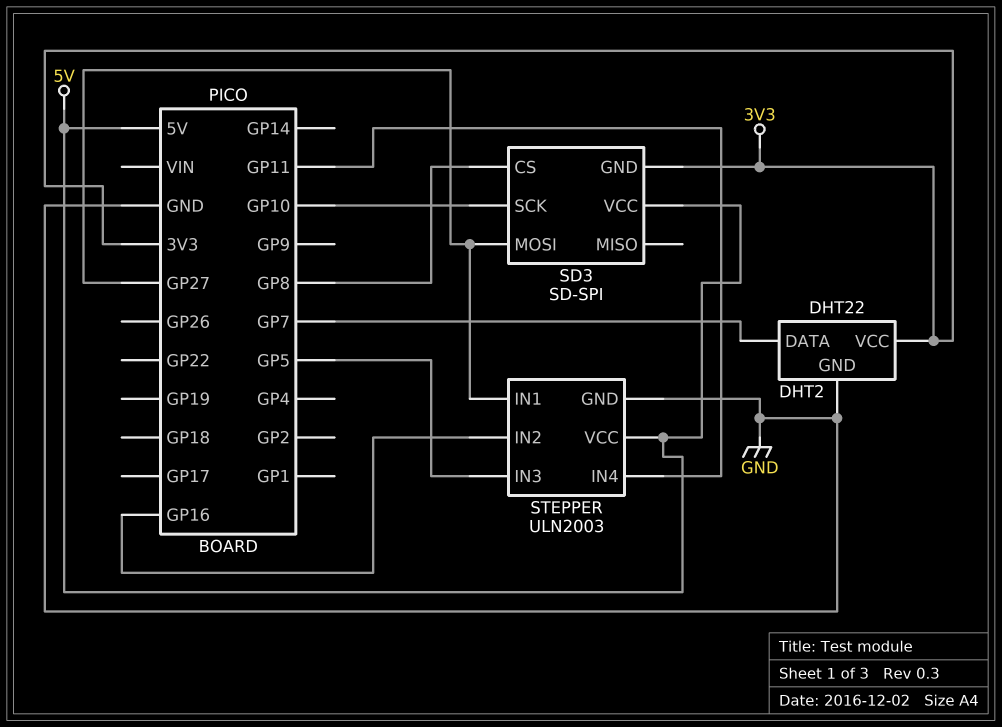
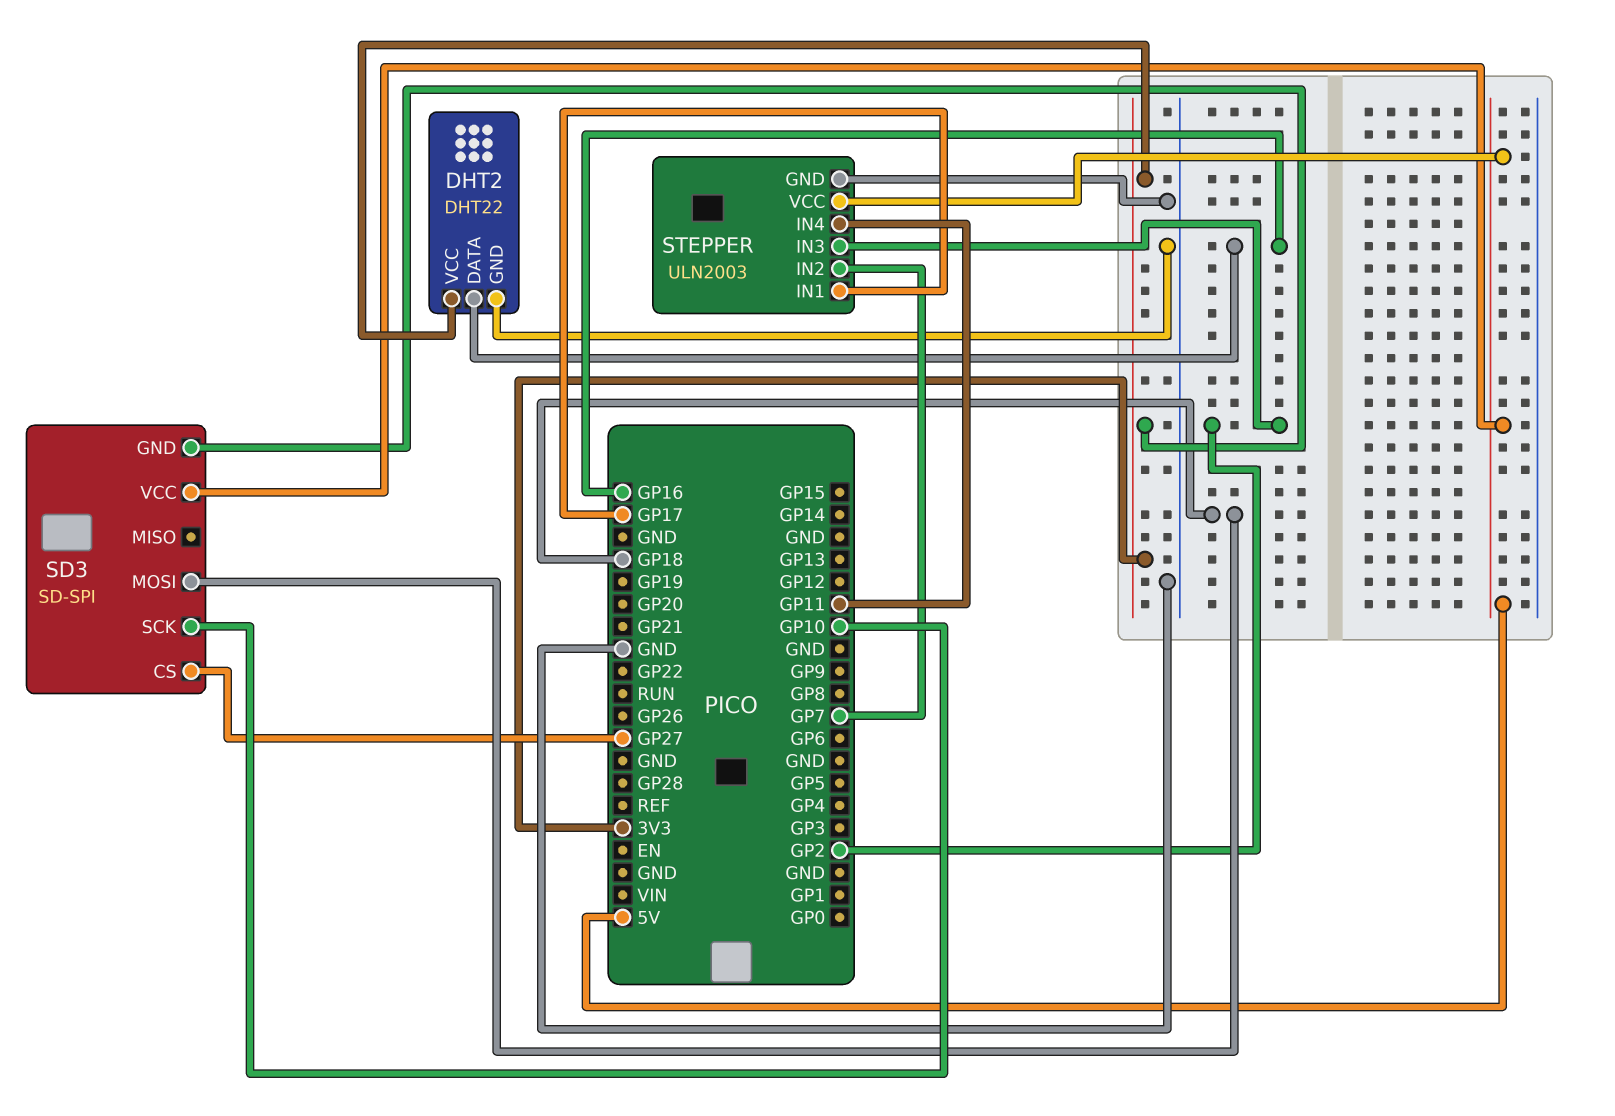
DHT2 pin DATA: GP7 -> GP16
SD3 pin CS: GP8 -> GP27
SD3 pin MOSI: GP27 -> GP18
STEPPER pin IN1: GP27 -> GP17
STEPPER pin IN2: GP16 -> GP7
STEPPER pin IN3: GP5 -> GP2

